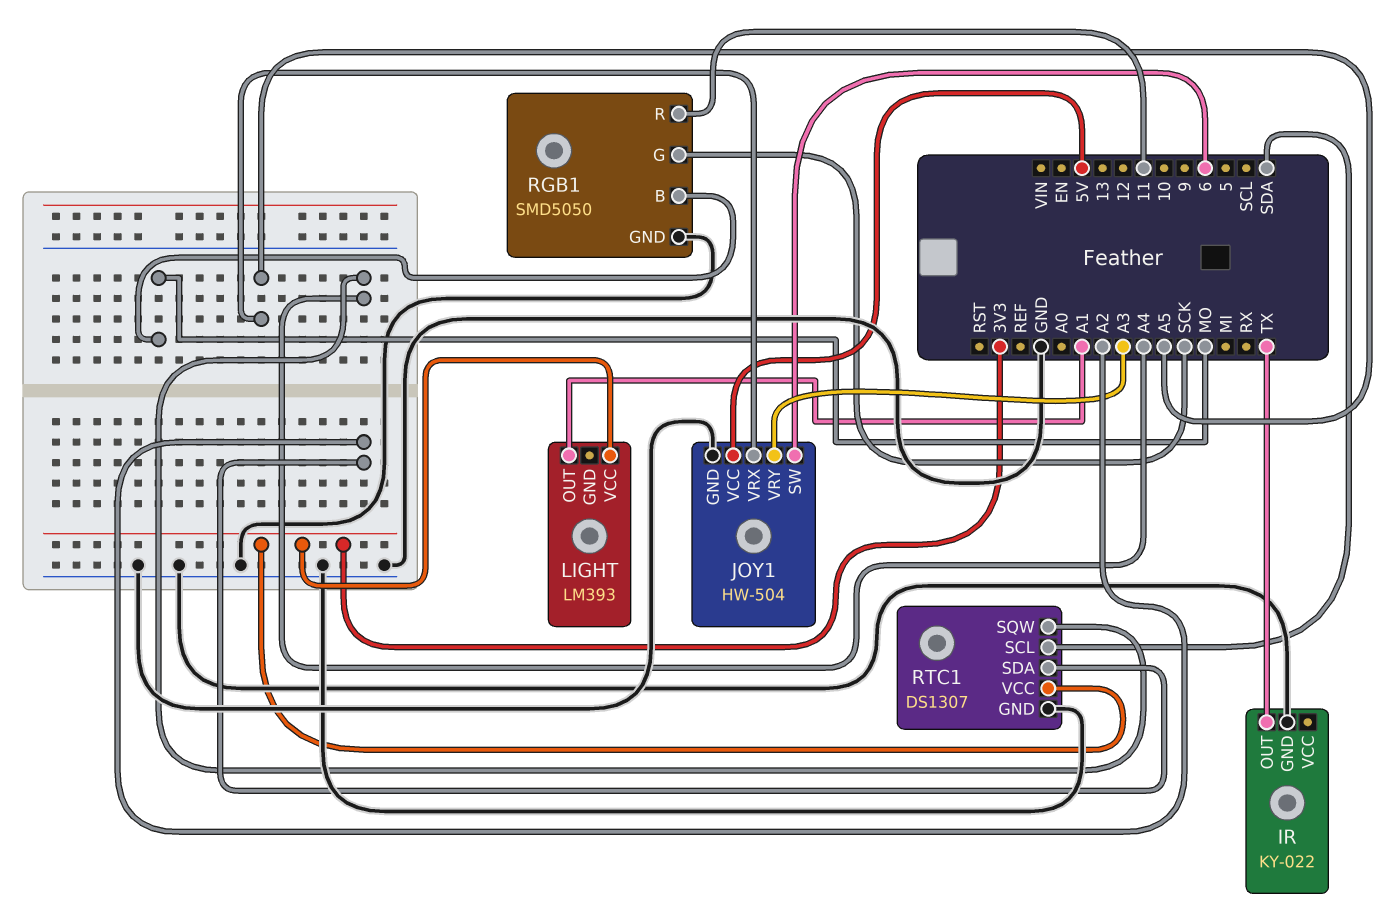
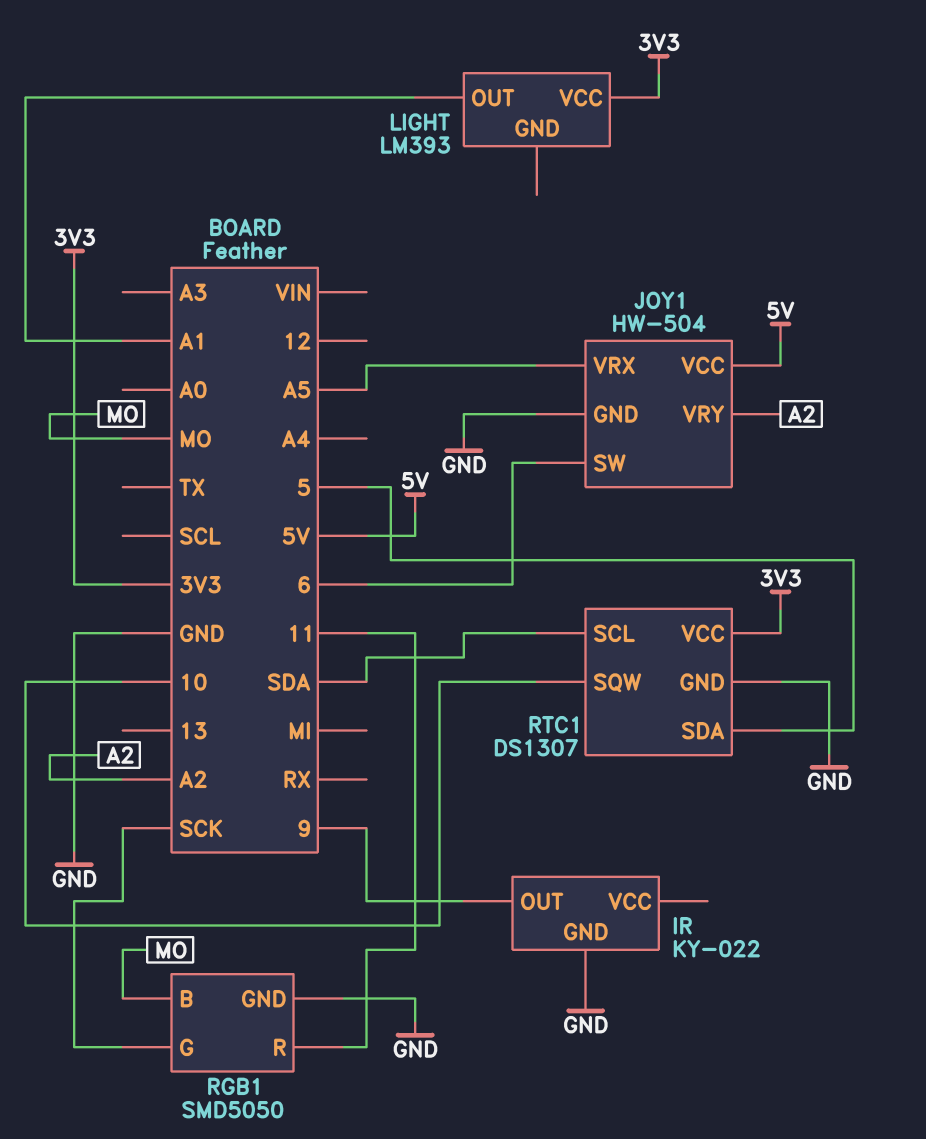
IR pin OUT: TX -> 9
JOY1 pin VRY: A3 -> A2
RTC1 pin SDA: A2 -> 5
RTC1 pin SQW: A4 -> 10

